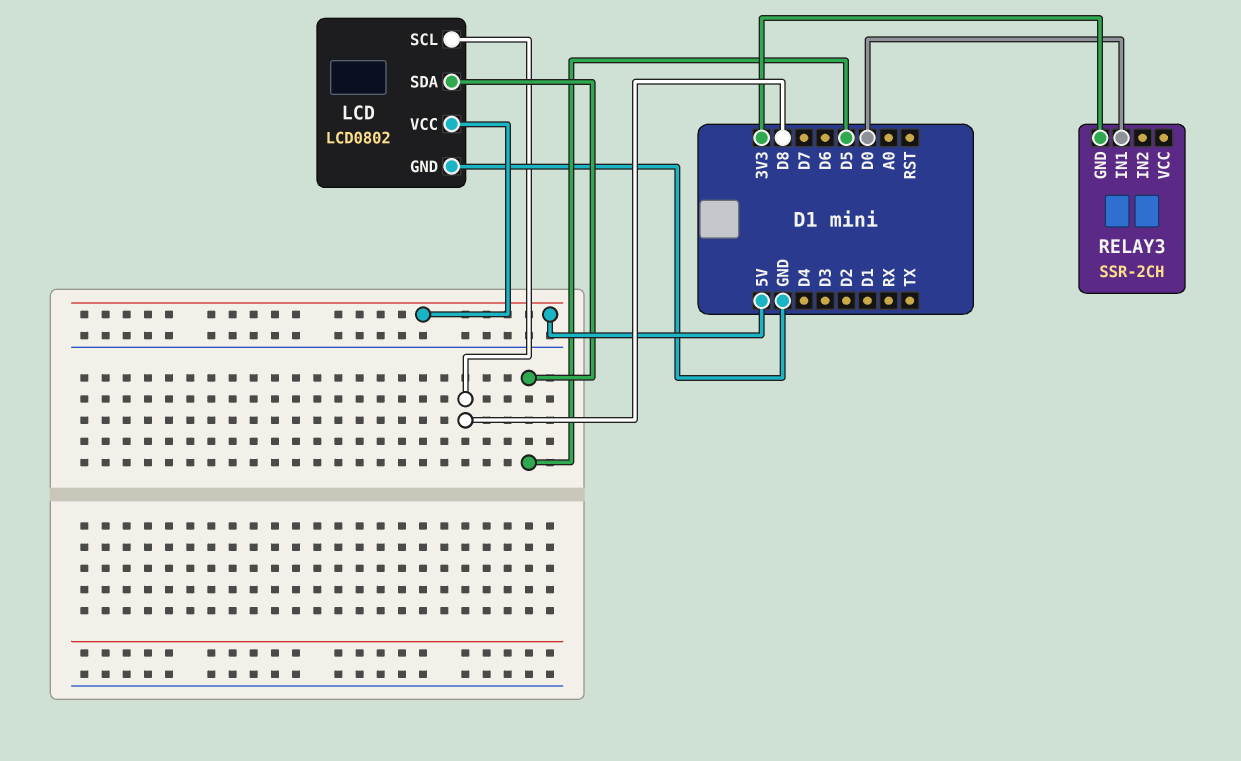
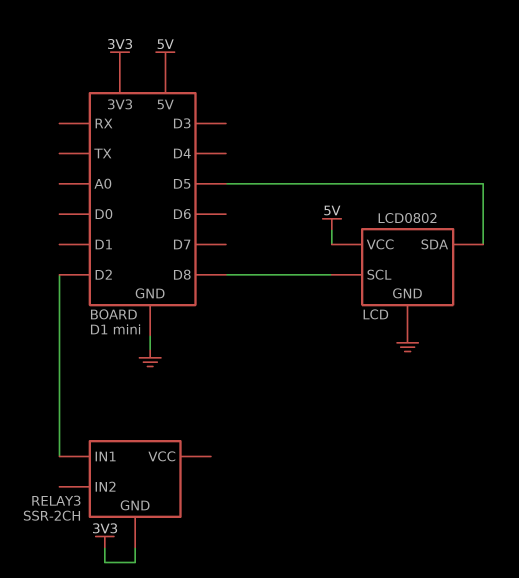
RELAY3 pin IN1: D0 -> D2

